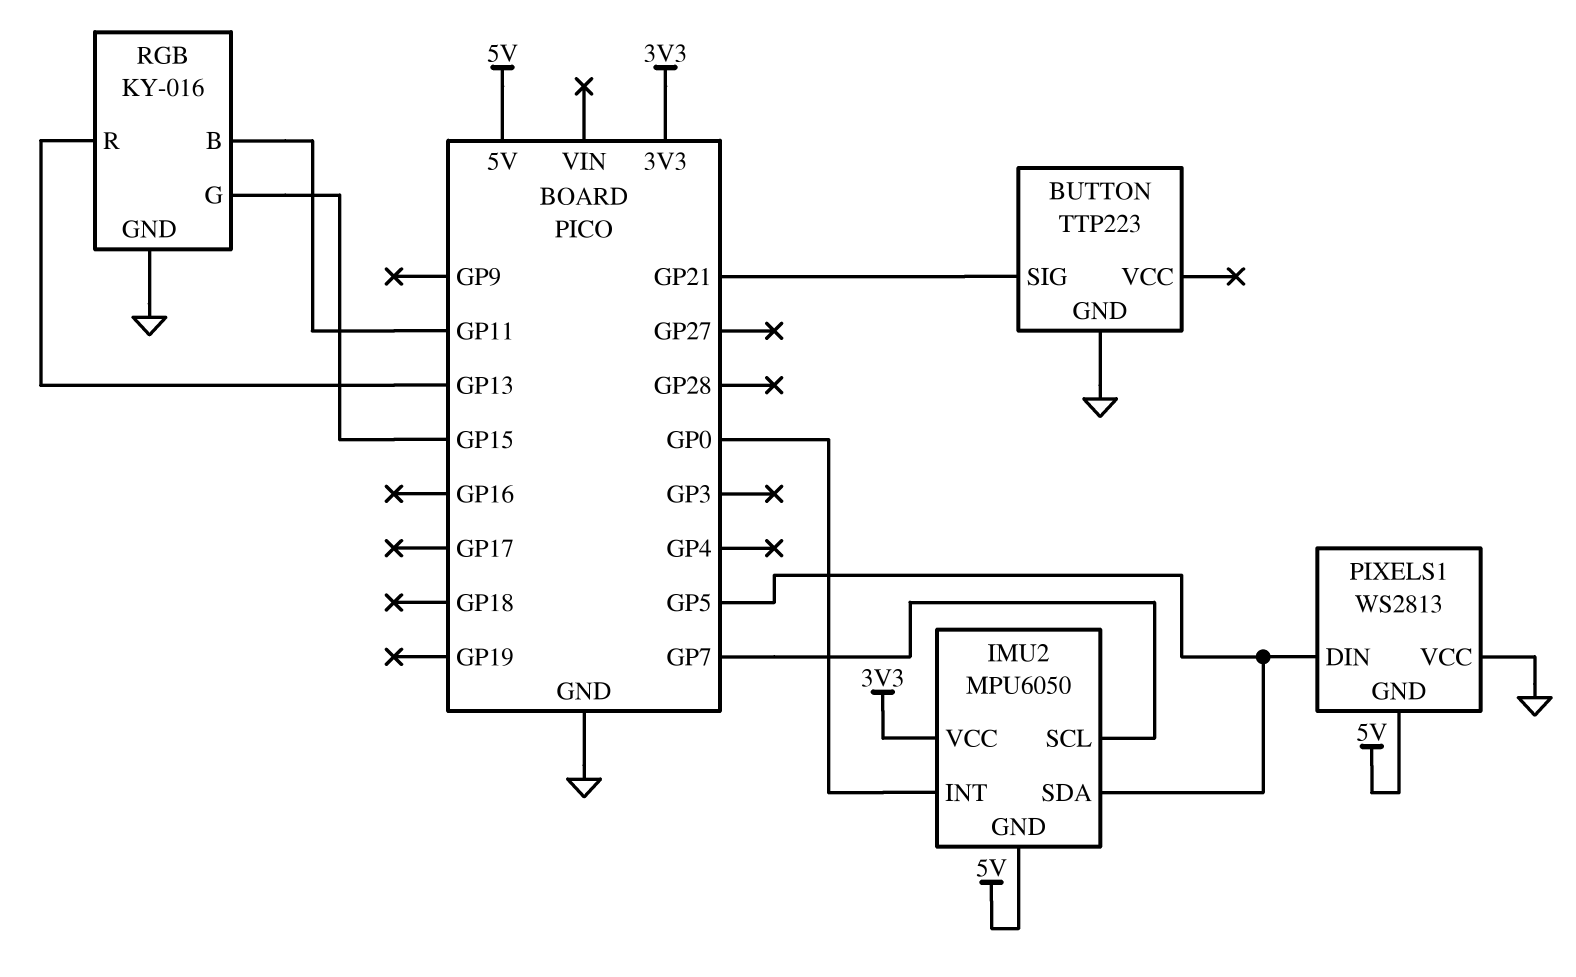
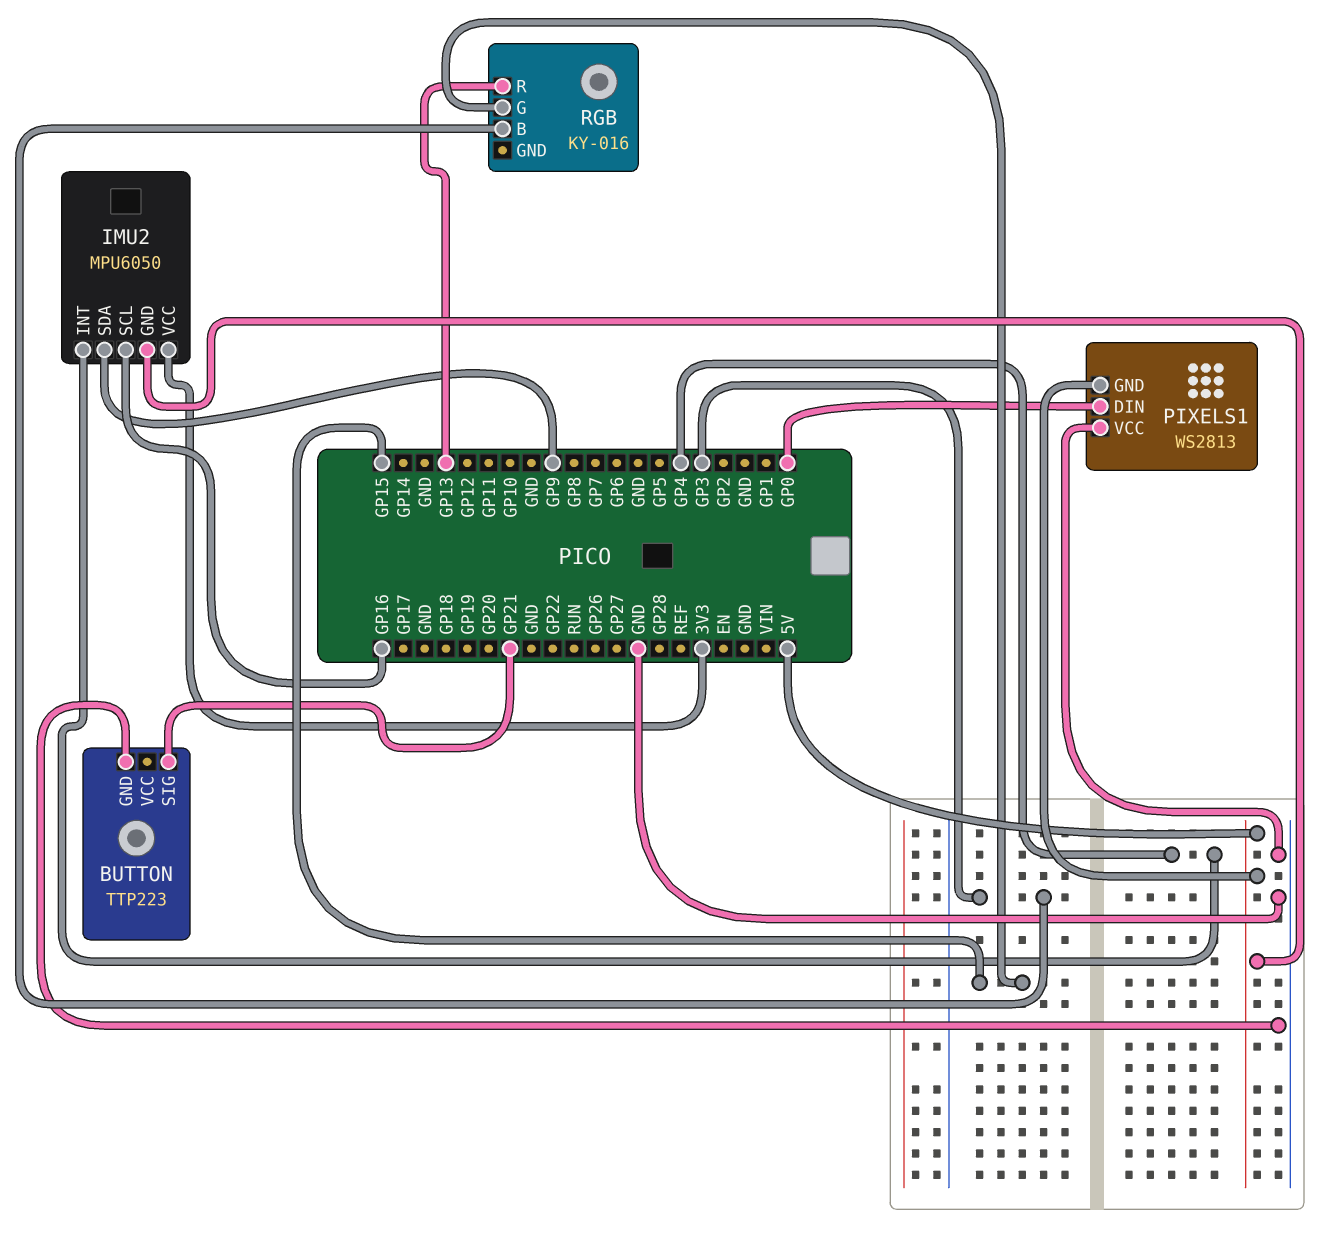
IMU2 pin INT: GP0 -> GP4
IMU2 pin SCL: GP7 -> GP16
IMU2 pin SDA: GP5 -> GP9
PIXELS1 pin DIN: GP5 -> GP0
RGB pin B: GP11 -> GP3
RGB pin GND: GND -> none

